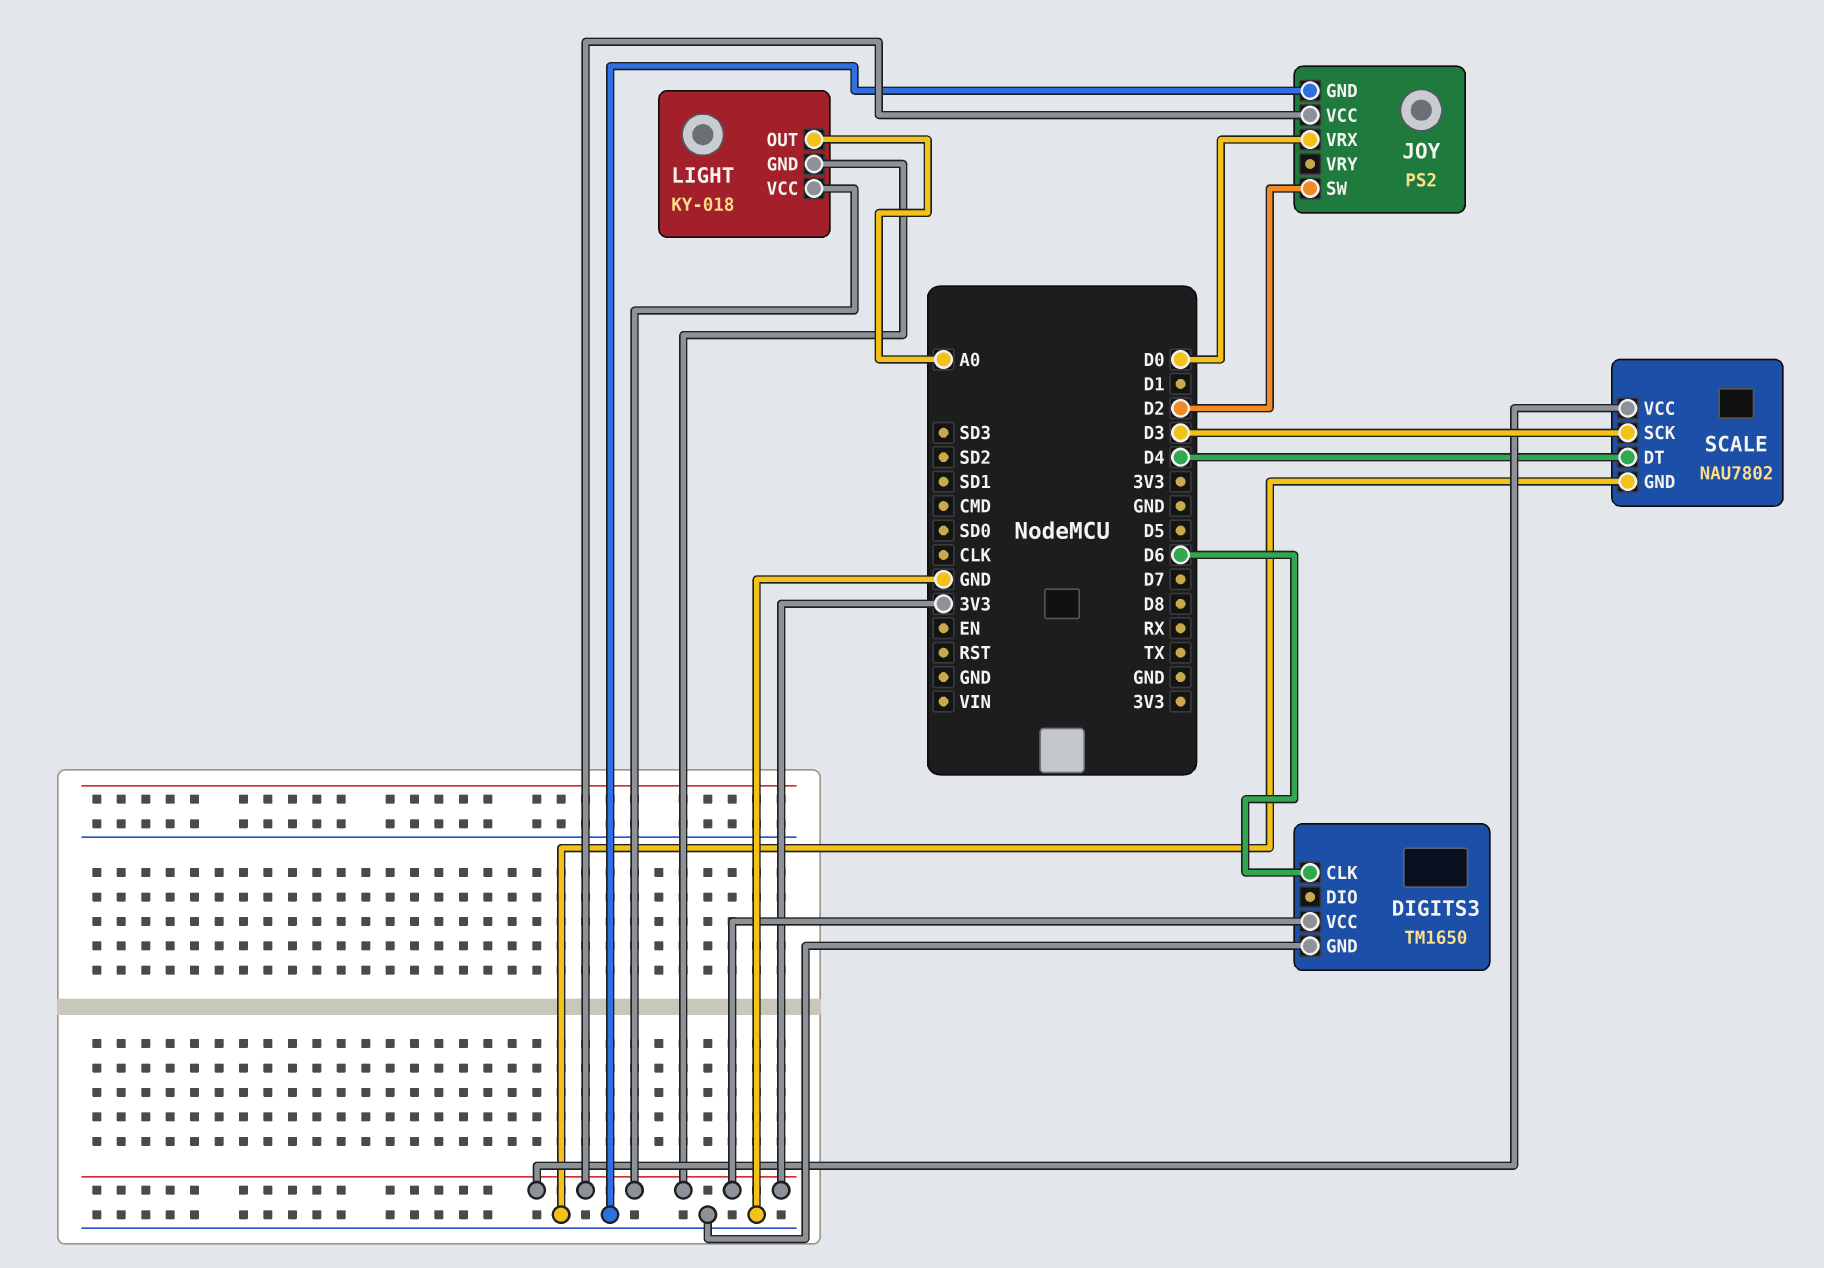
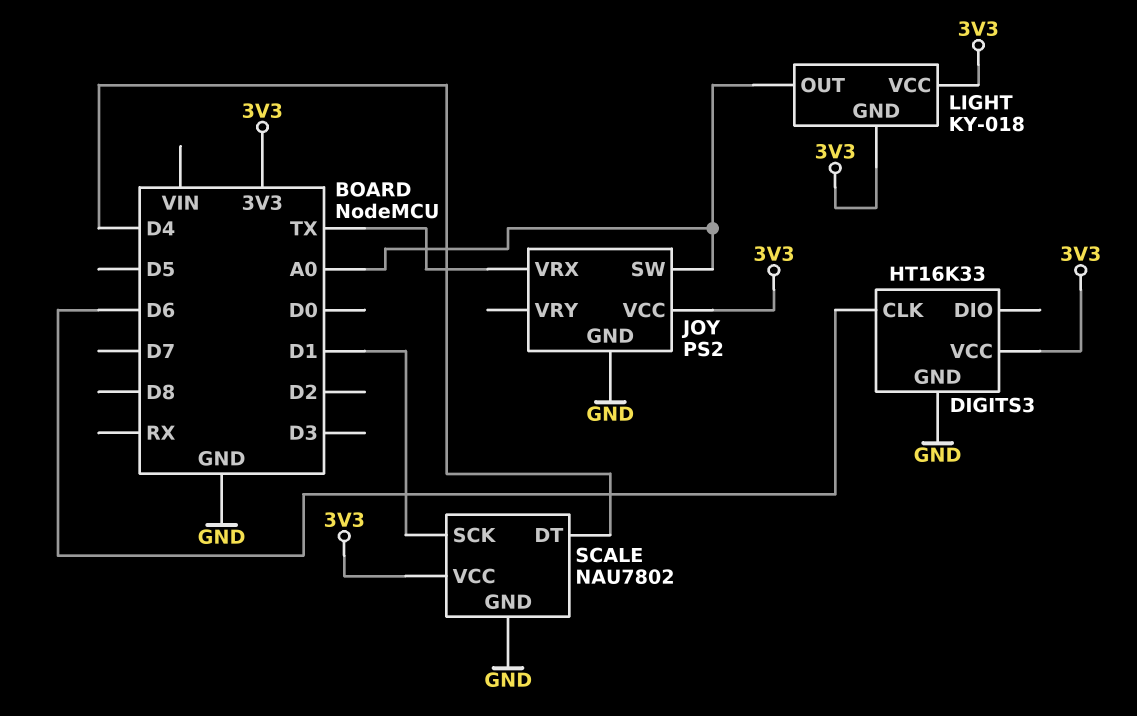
DIGITS3: TM1650 -> HT16K33
JOY pin SW: D2 -> A0
JOY pin VRX: D0 -> TX
SCALE pin SCK: D3 -> D1

